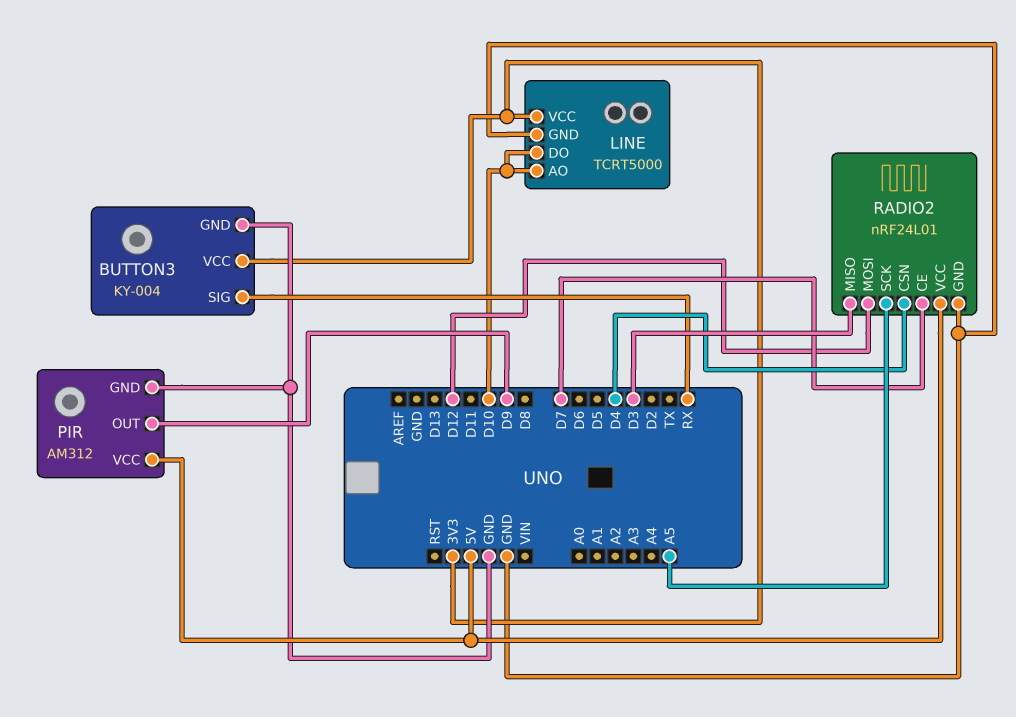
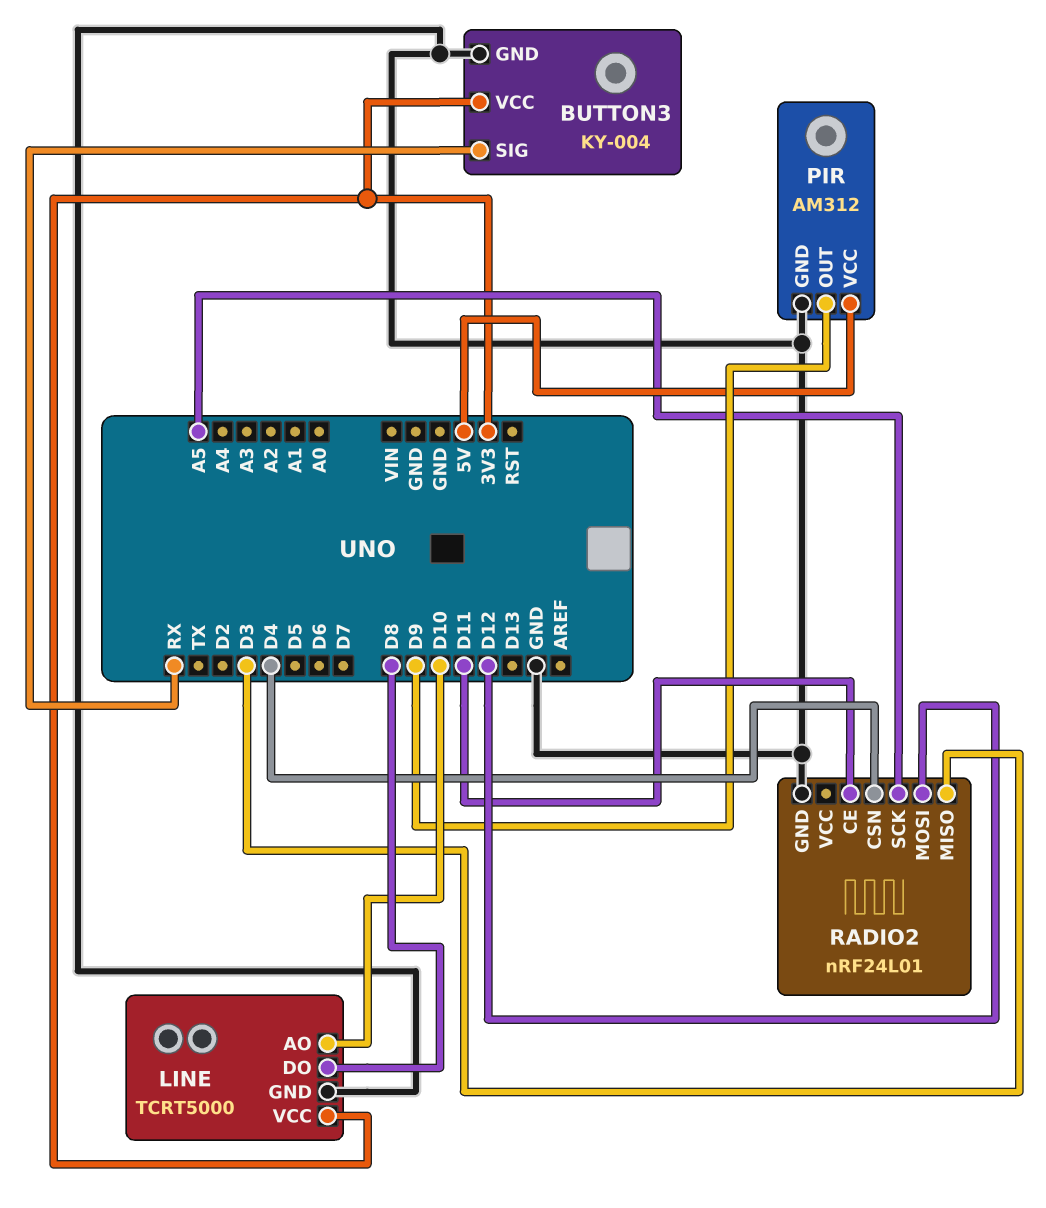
LINE pin DO: D10 -> D8
RADIO2 pin CE: D7 -> D11
RADIO2 pin VCC: 5V -> none

